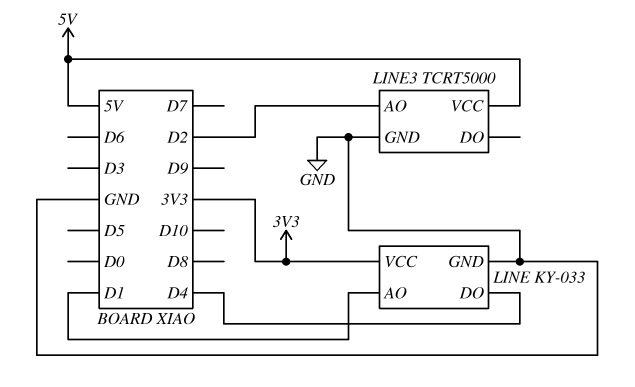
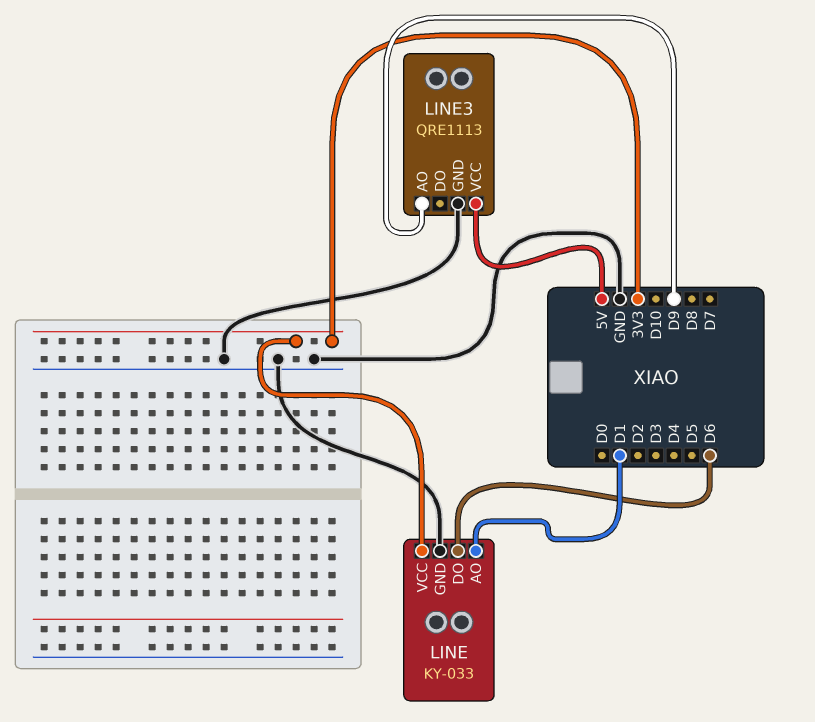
LINE pin DO: D4 -> D6
LINE3: TCRT5000 -> QRE1113
LINE3 pin AO: D2 -> D9

